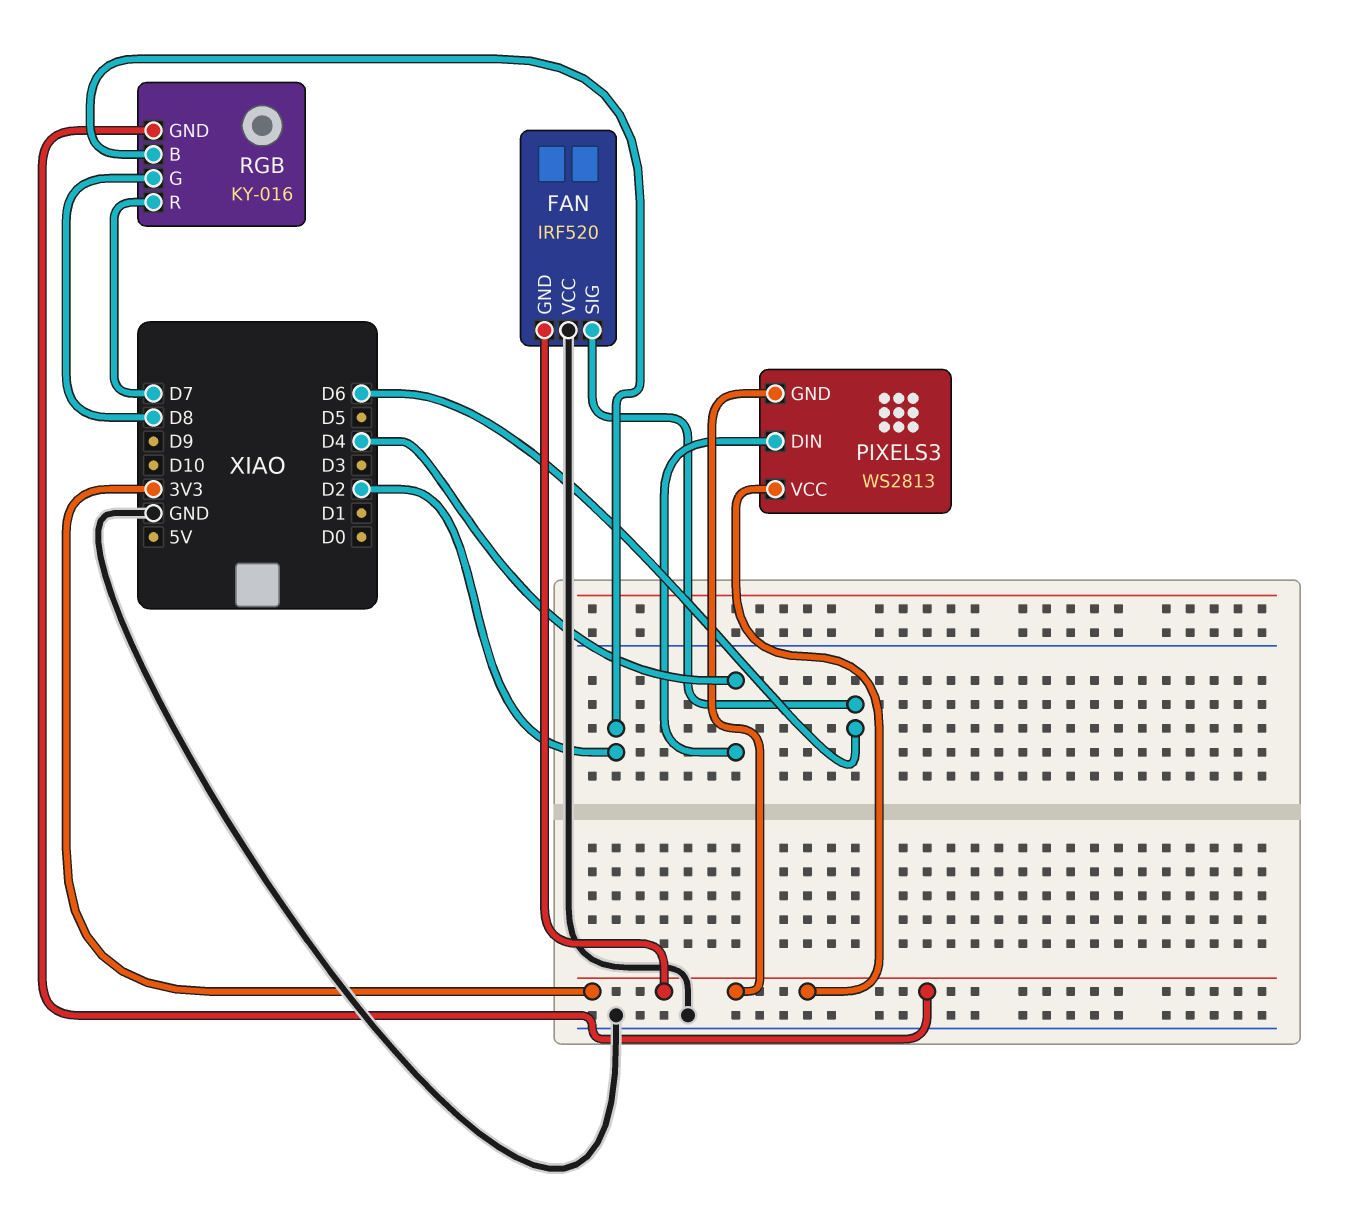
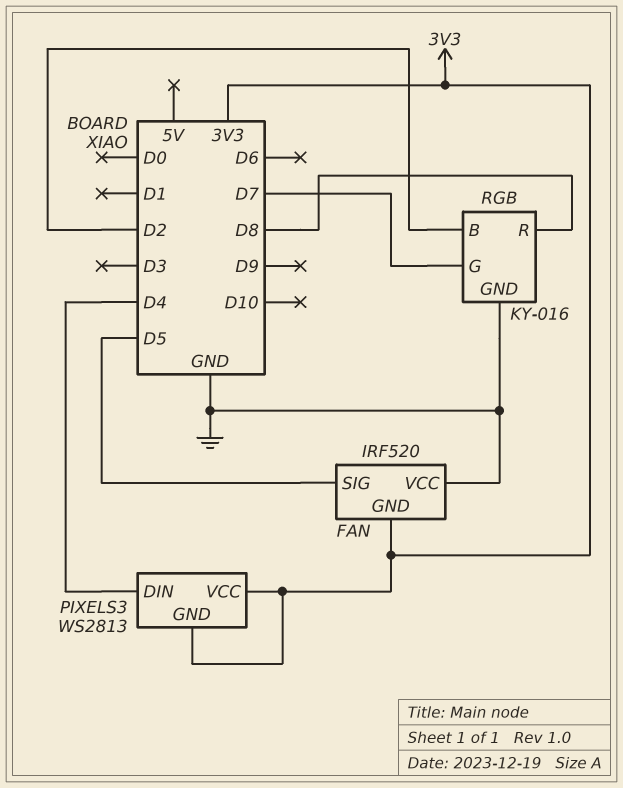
FAN pin SIG: D6 -> D5
RGB pin G: D8 -> D7
RGB pin GND: 3V3 -> GND
RGB pin R: D7 -> D8

